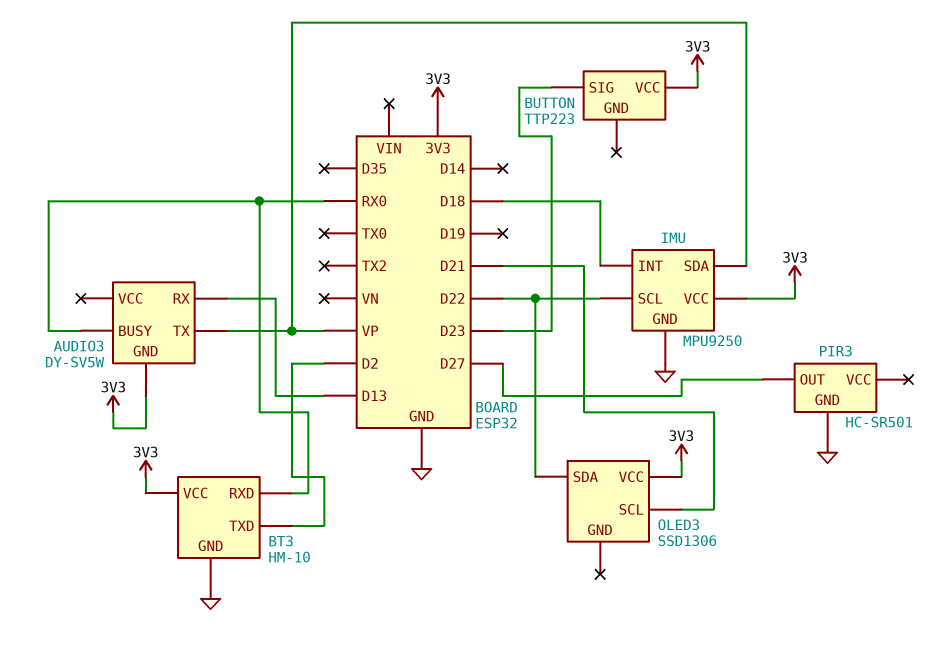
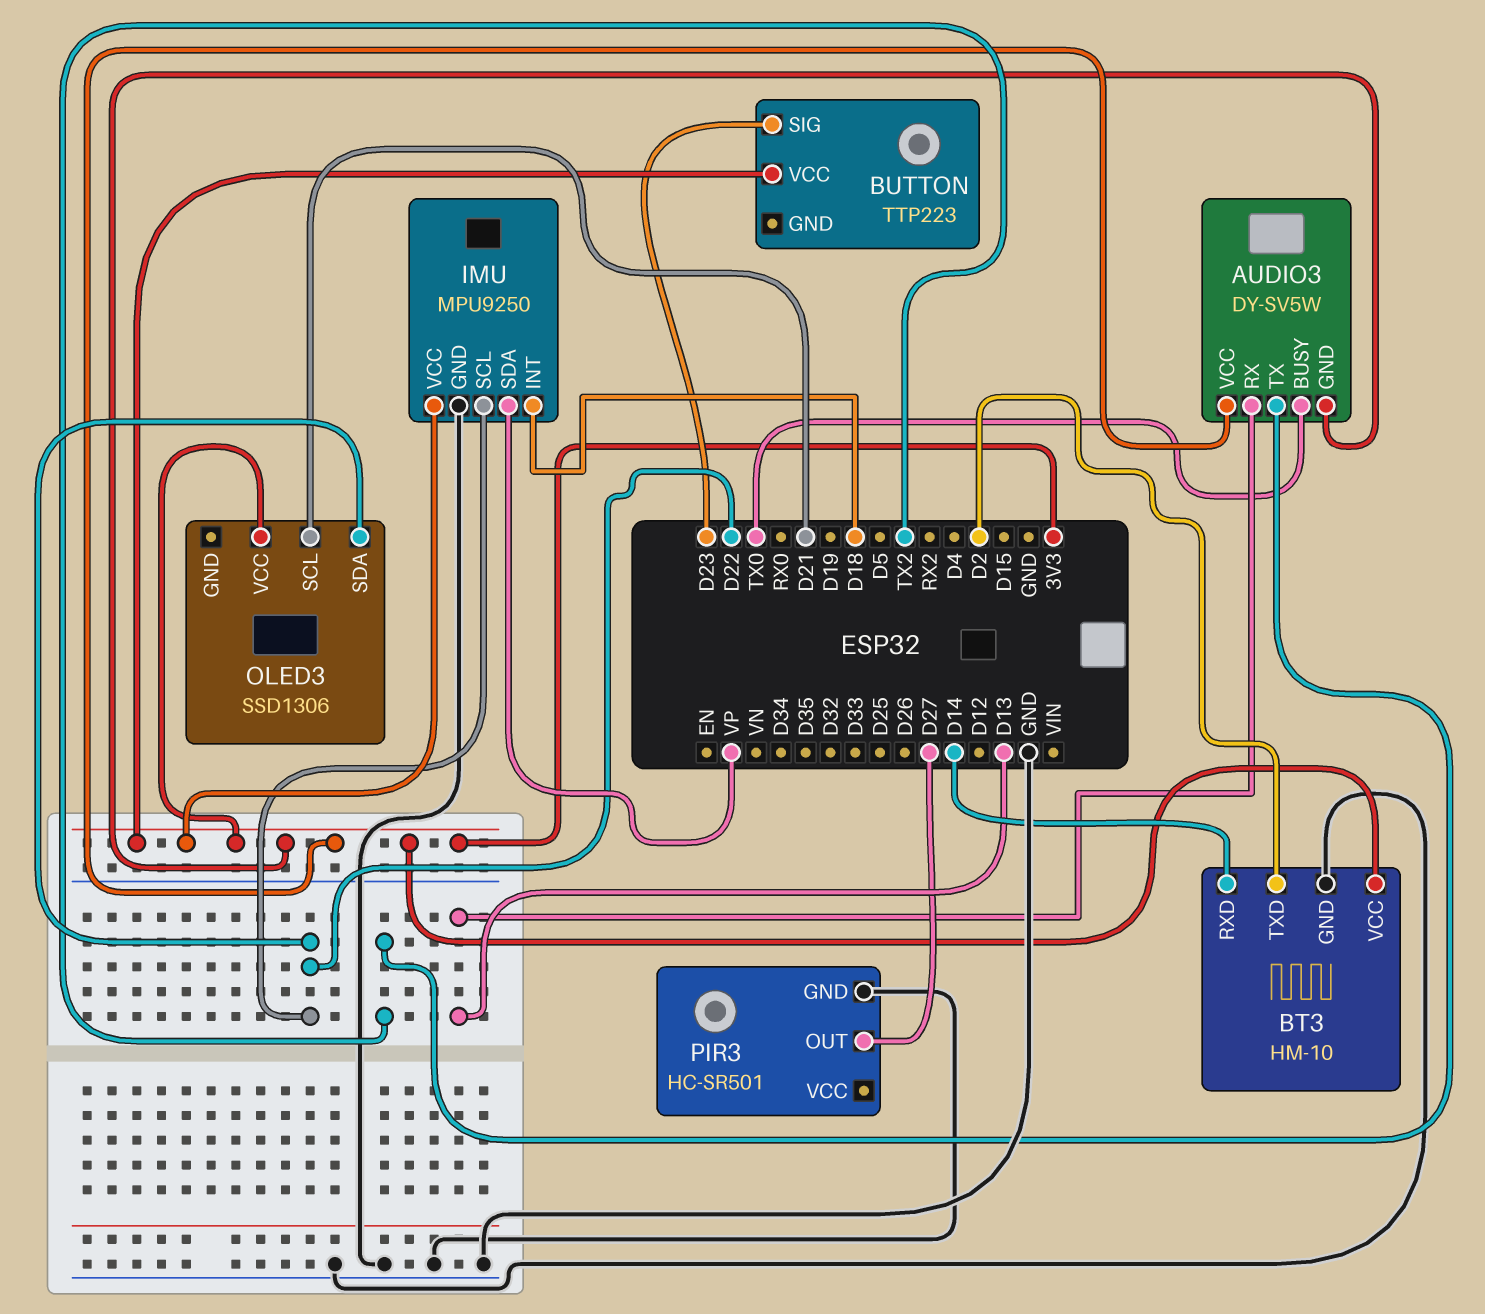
AUDIO3 pin BUSY: RX0 -> TX0
AUDIO3 pin TX: VP -> TX2
AUDIO3 pin VCC: none -> 3V3
BT3 pin RXD: RX0 -> D14

